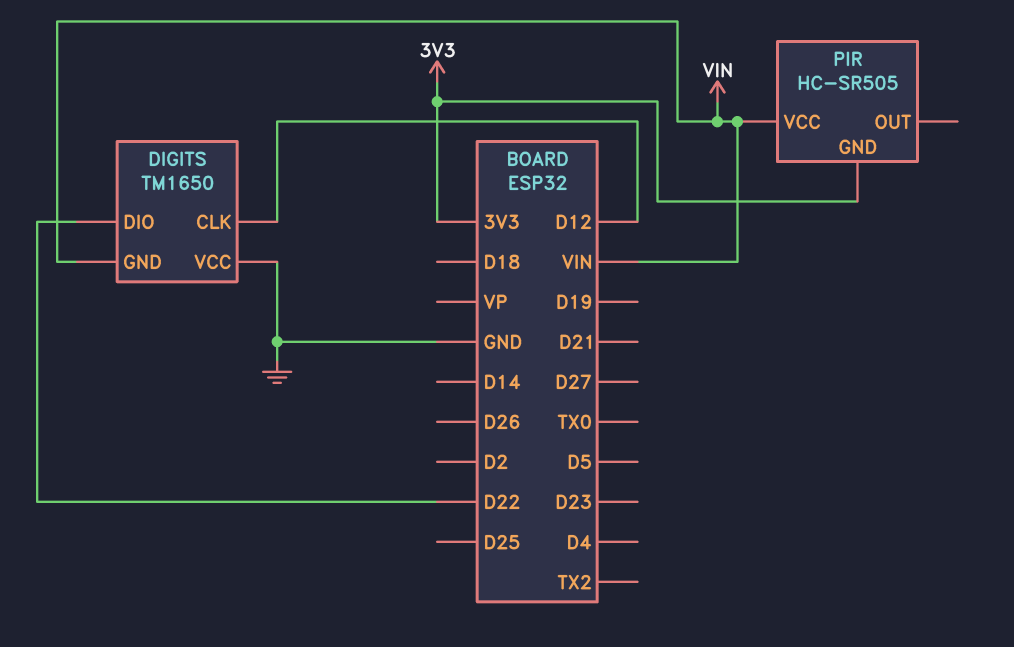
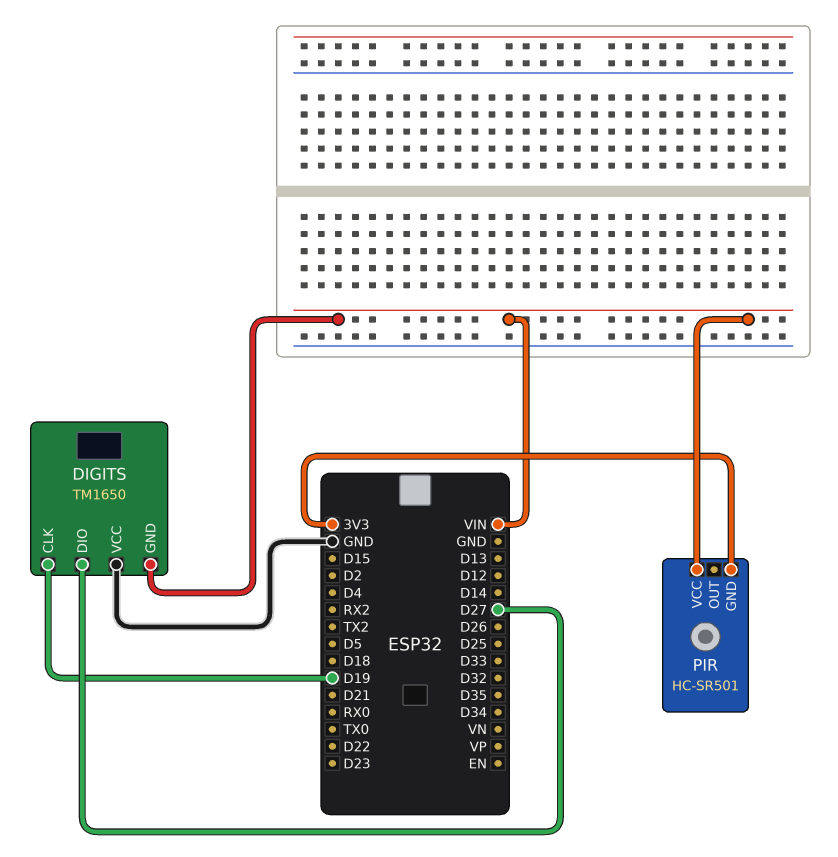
DIGITS pin CLK: D12 -> D19
DIGITS pin DIO: D22 -> D27
PIR: HC-SR505 -> HC-SR501

